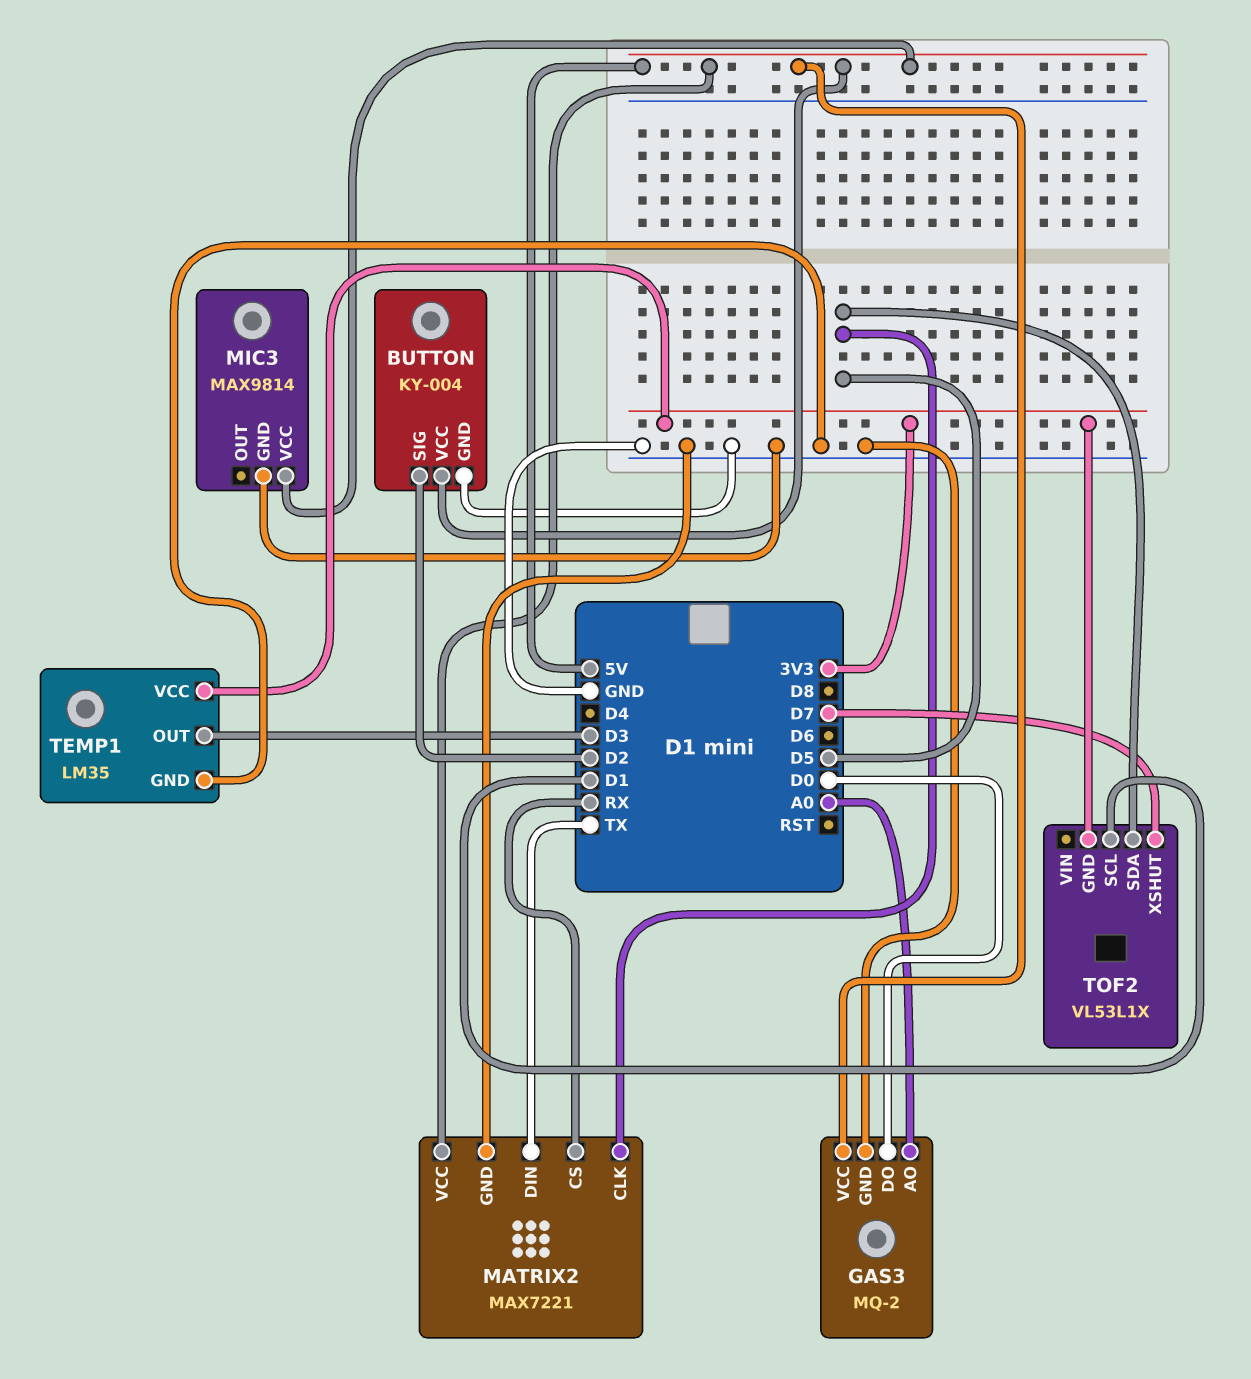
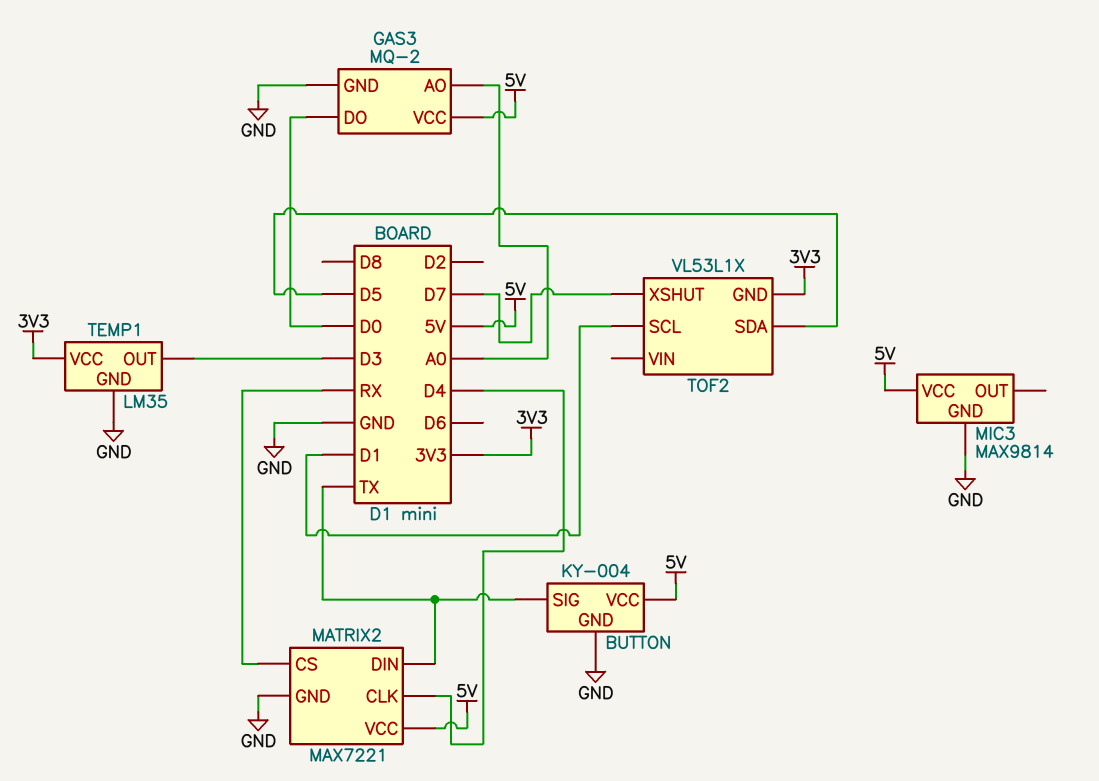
BUTTON pin SIG: D2 -> TX
MATRIX2 pin CLK: D5 -> D4

